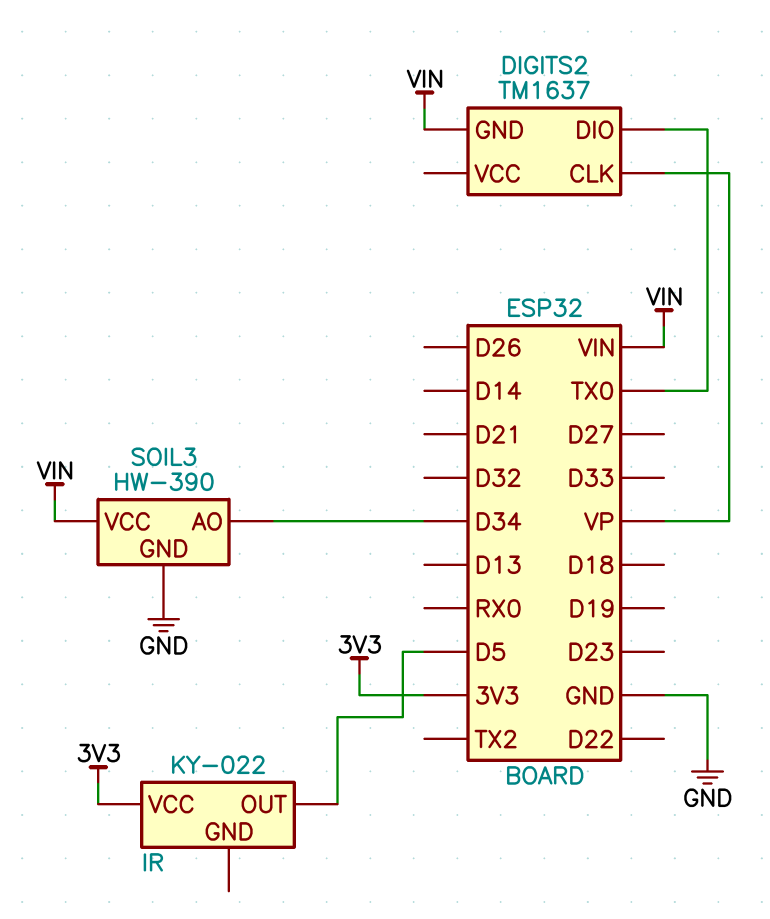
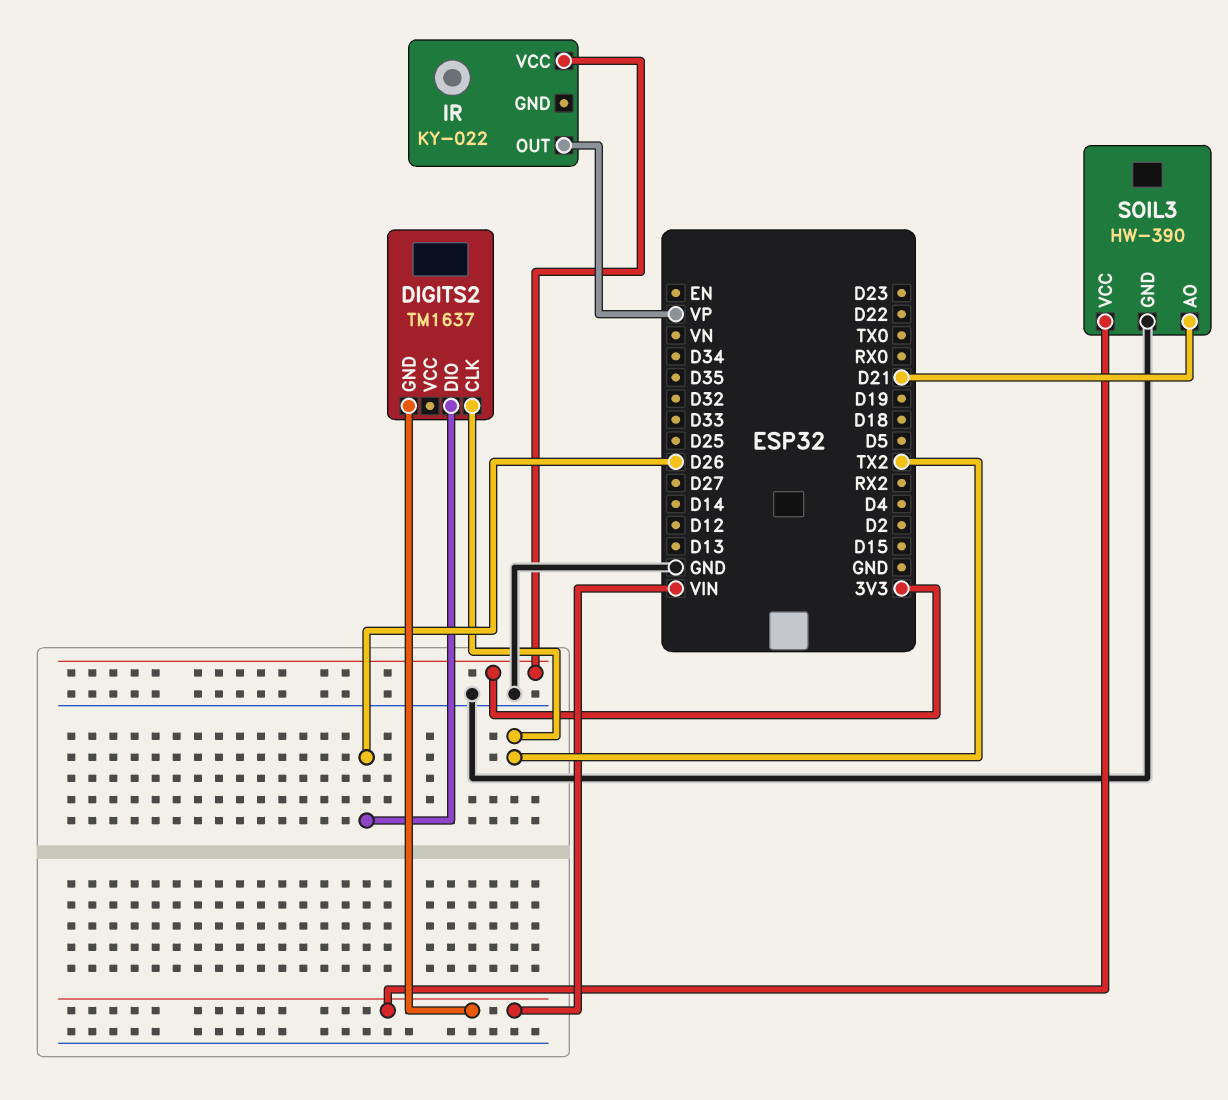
DIGITS2 pin CLK: VP -> TX2
DIGITS2 pin DIO: TX0 -> D26
IR pin OUT: D5 -> VP
SOIL3 pin AO: D34 -> D21

